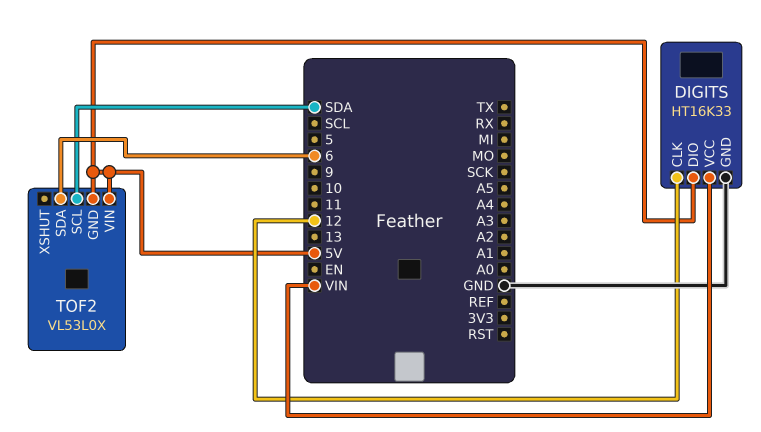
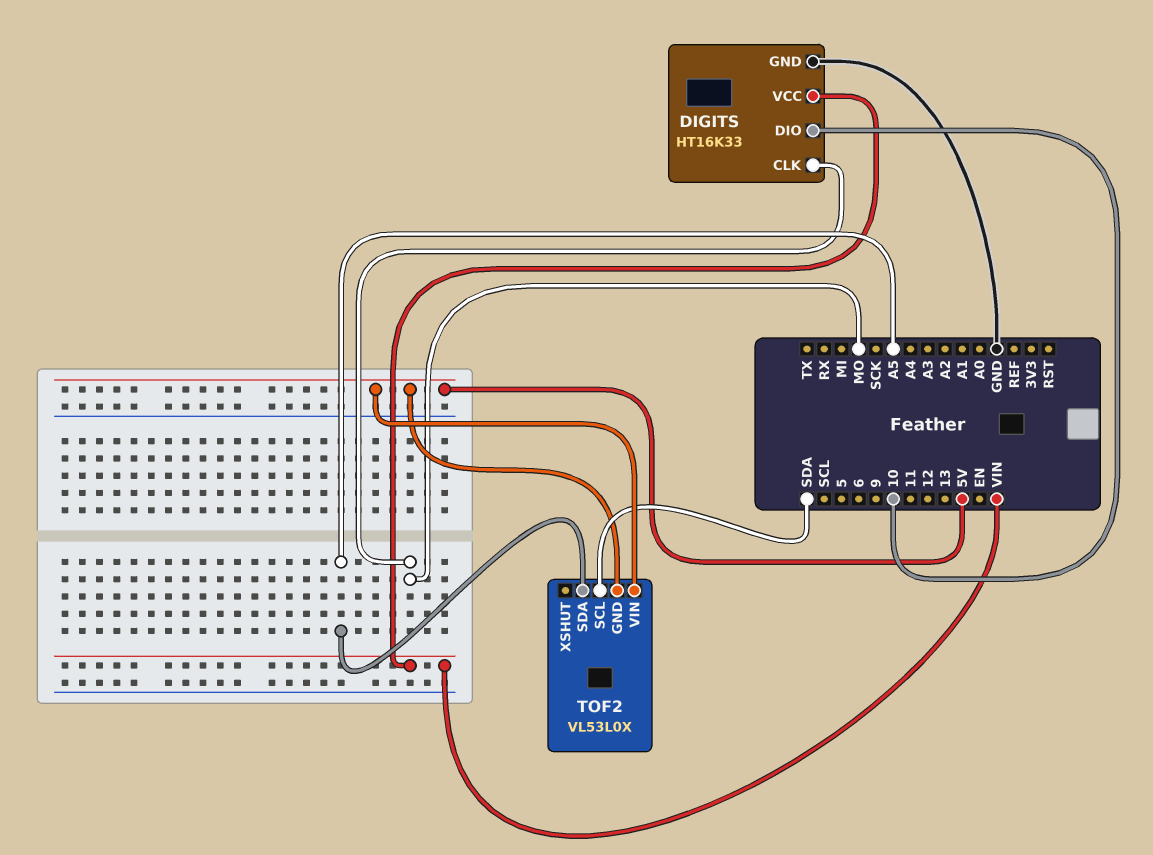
DIGITS pin CLK: 12 -> MO
DIGITS pin DIO: 5V -> 10
TOF2 pin SDA: 6 -> A5

